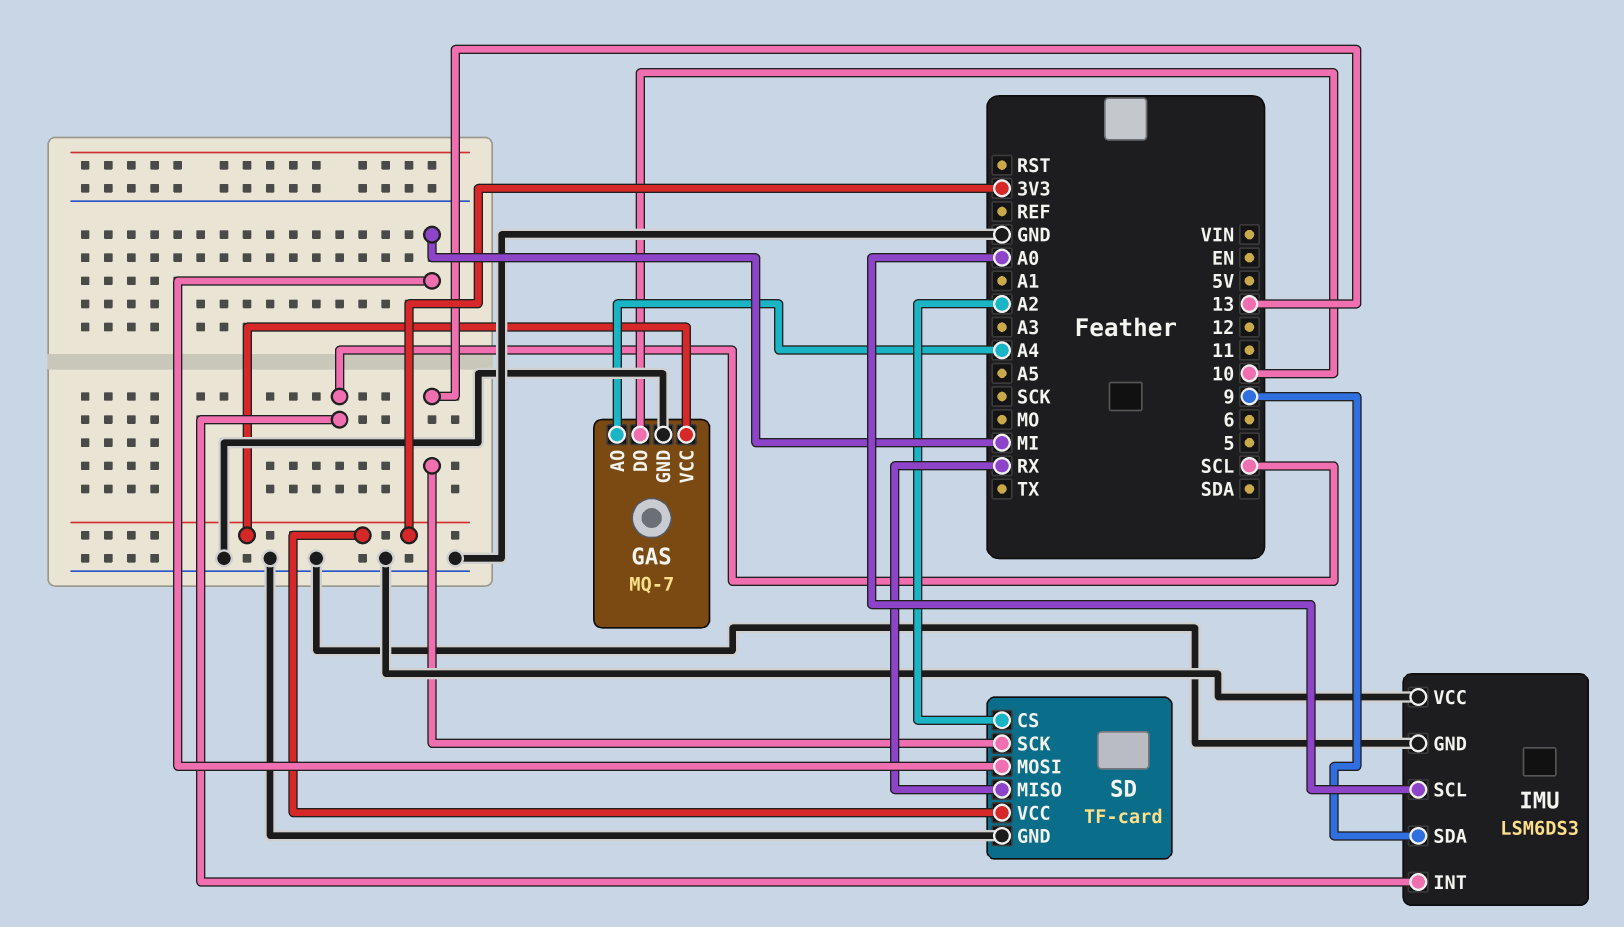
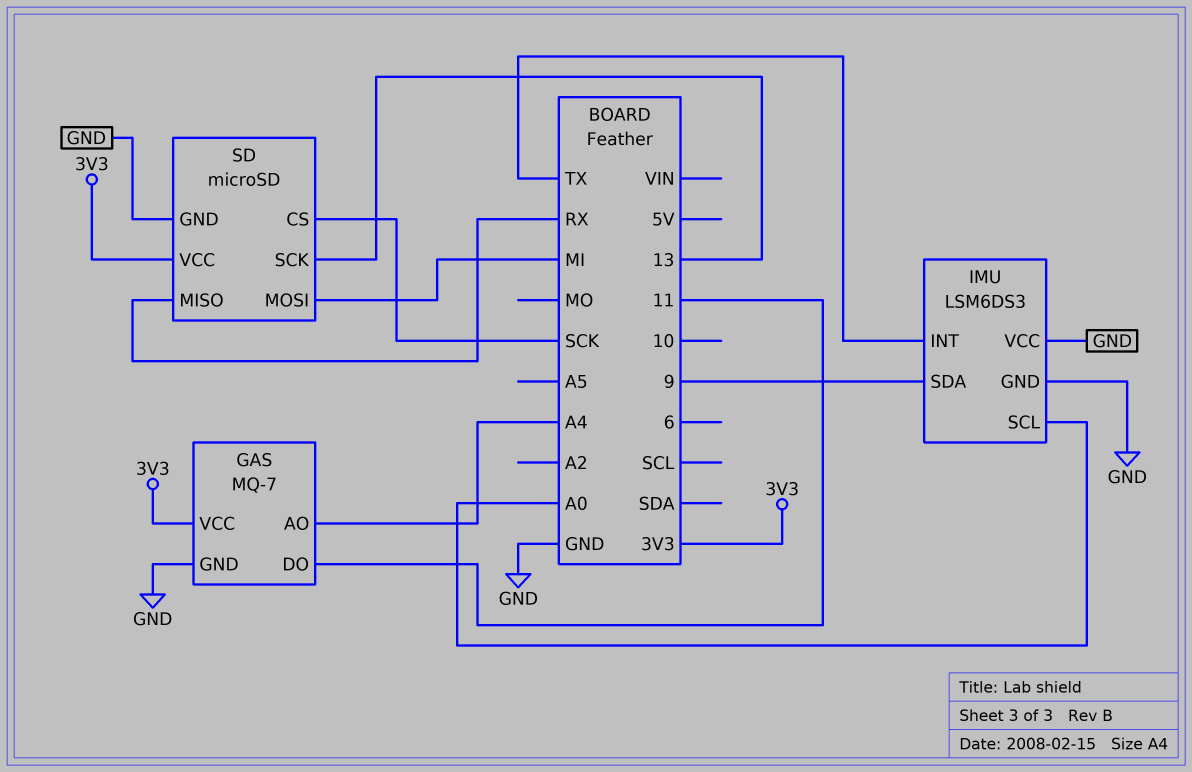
GAS pin DO: 10 -> 11
IMU pin INT: SCL -> TX
SD: TF-card -> microSD
SD pin CS: A2 -> SCK

